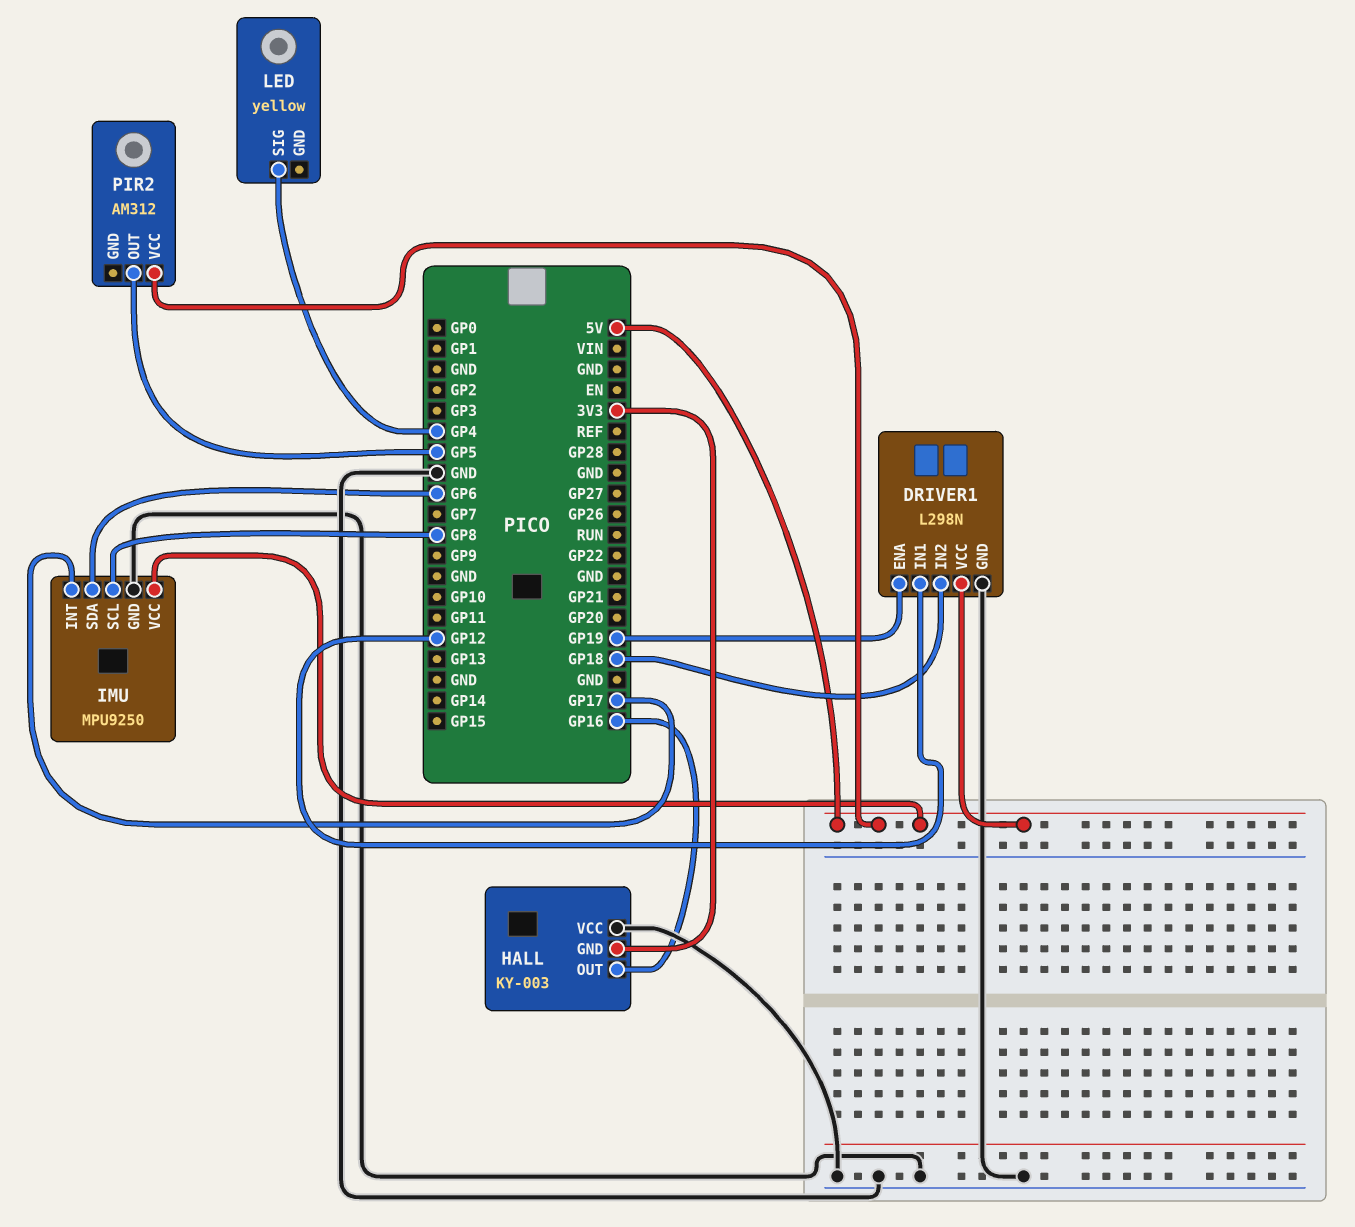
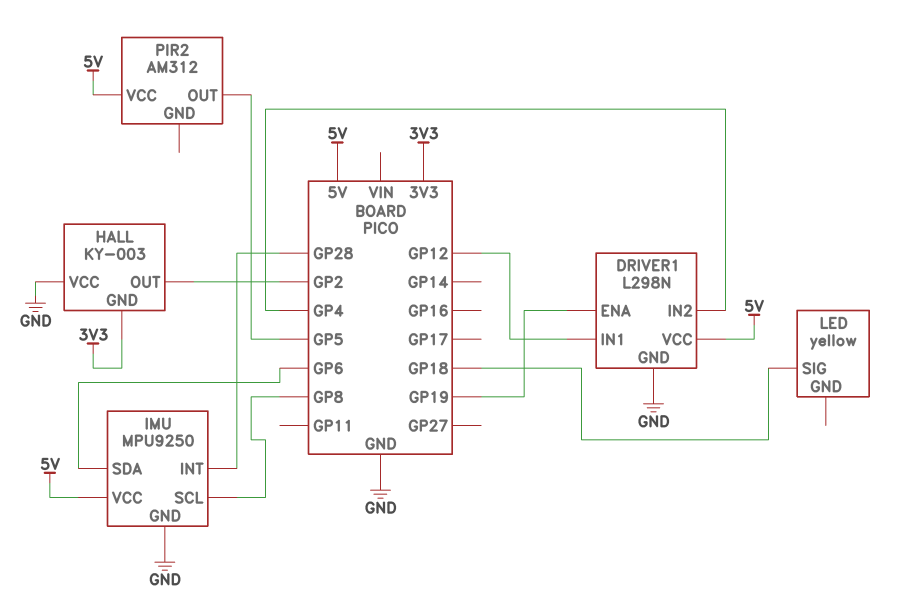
DRIVER1 pin IN2: GP18 -> GP4
HALL pin OUT: GP16 -> GP2
IMU pin INT: GP17 -> GP28
LED pin SIG: GP4 -> GP18

